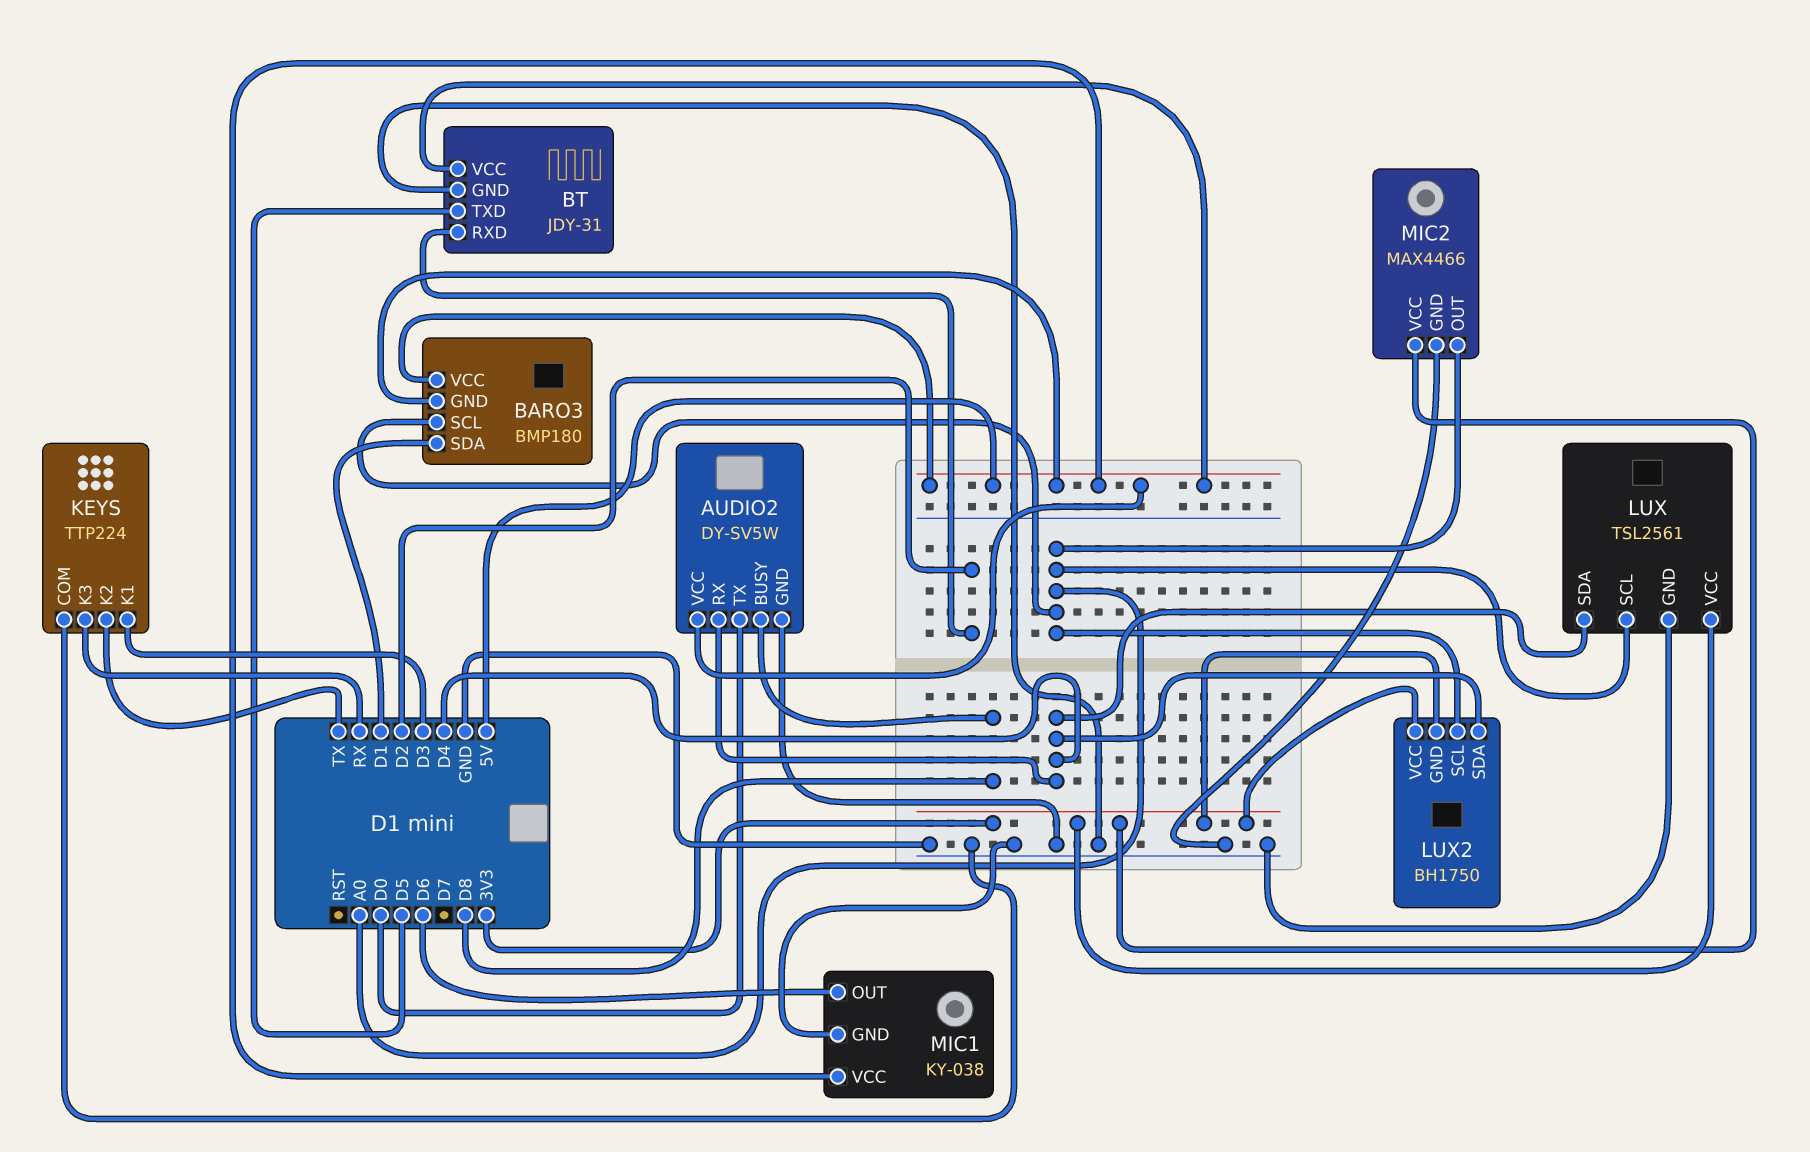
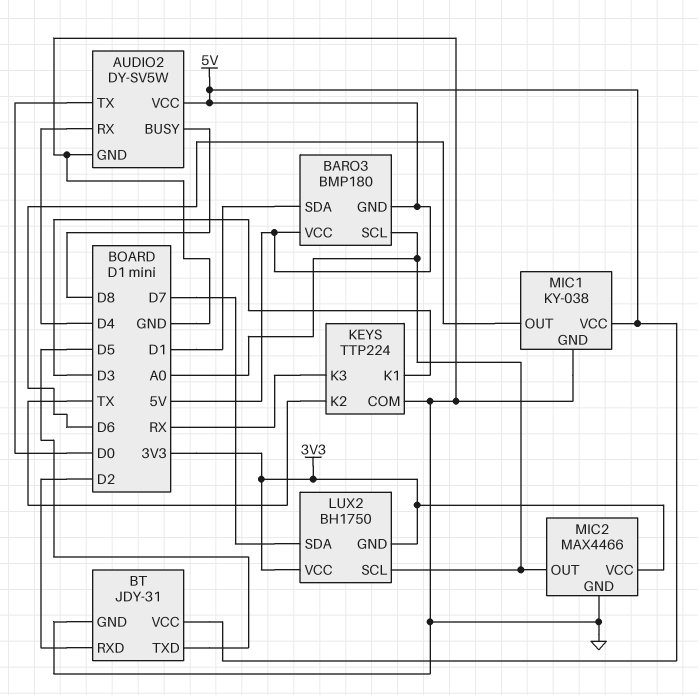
LUX: TSL2561 -> none
LUX pin GND: GND -> none
LUX pin SCL: A0 -> none
LUX pin SDA: D4 -> none
LUX pin VCC: 3V3 -> none
LUX2 pin SDA: D4 -> D7

